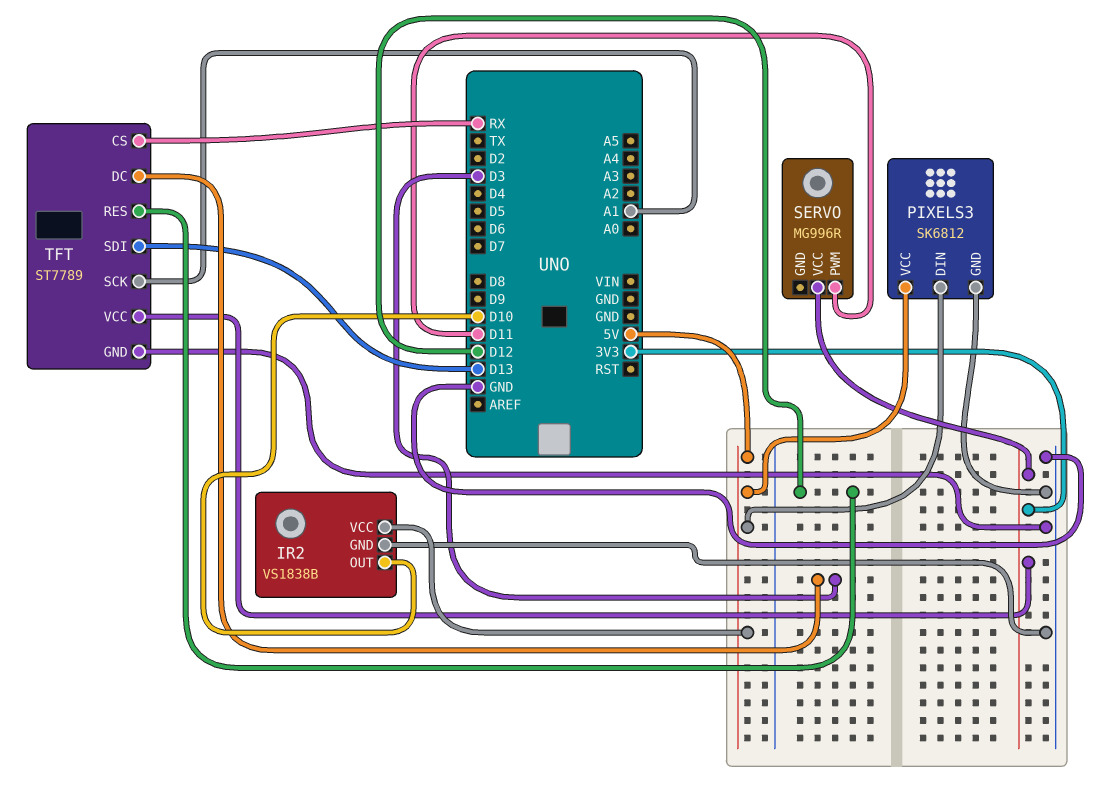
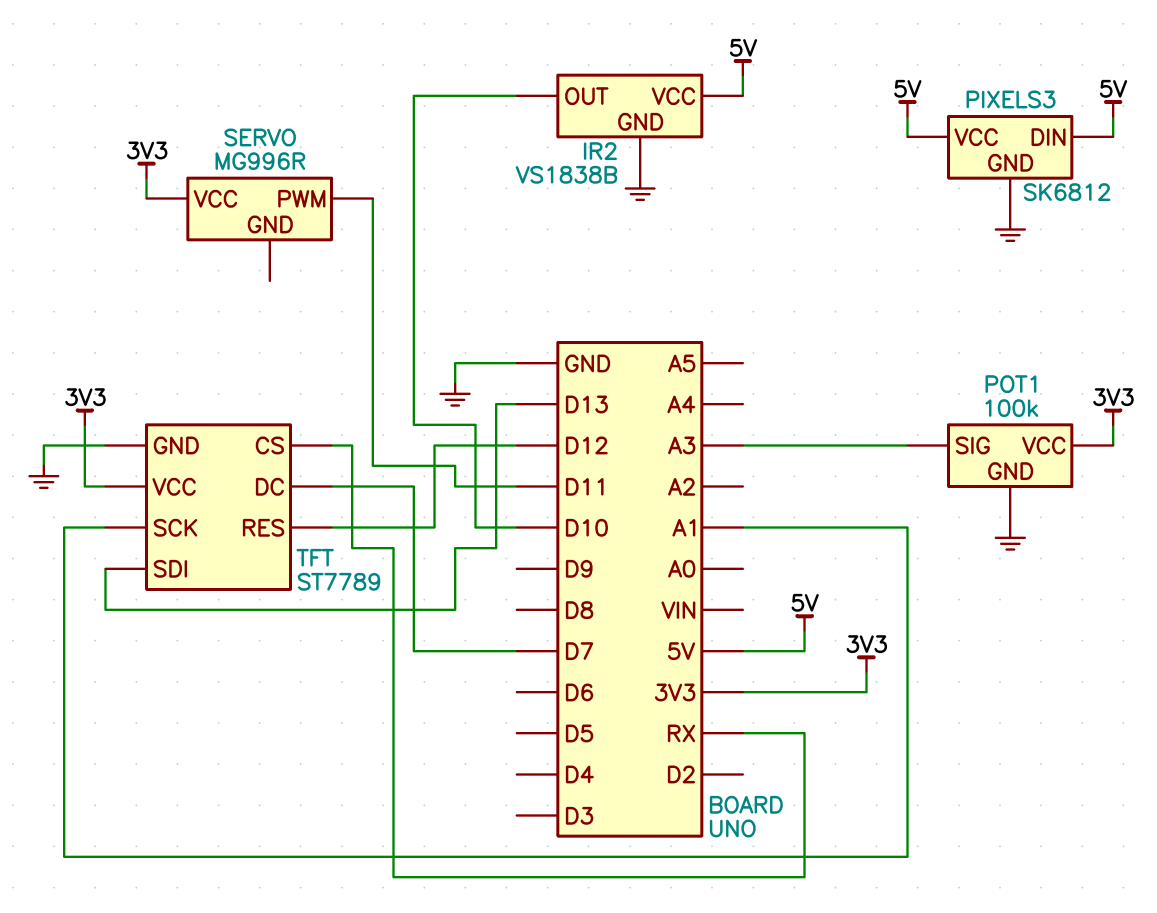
POT1: none -> 100k
POT1 pin GND: none -> GND
POT1 pin SIG: none -> A3
POT1 pin VCC: none -> 3V3
TFT pin DC: D3 -> D7

